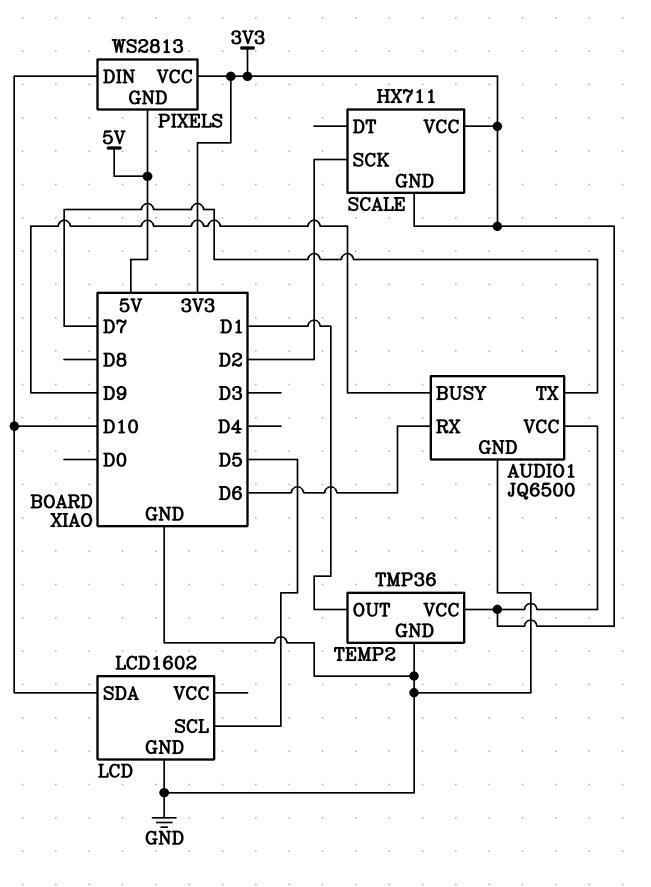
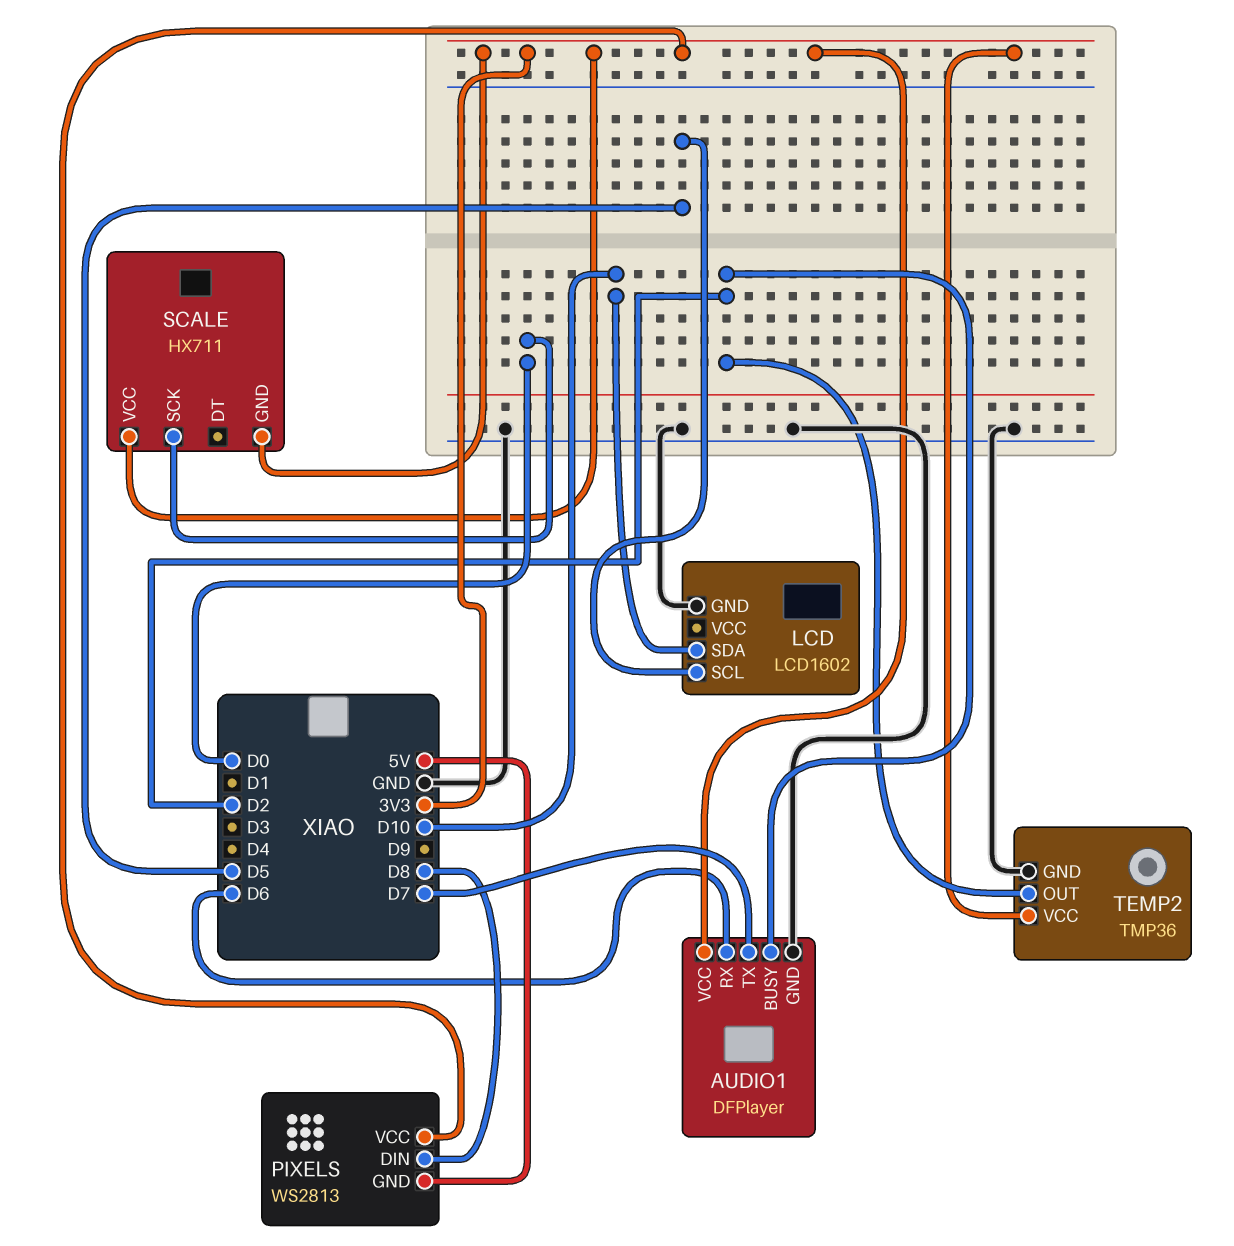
AUDIO1: JQ6500 -> DFPlayer
AUDIO1 pin BUSY: D9 -> D2
PIXELS pin DIN: D10 -> D8
SCALE pin SCK: D2 -> D0
TEMP2 pin OUT: D1 -> D2

